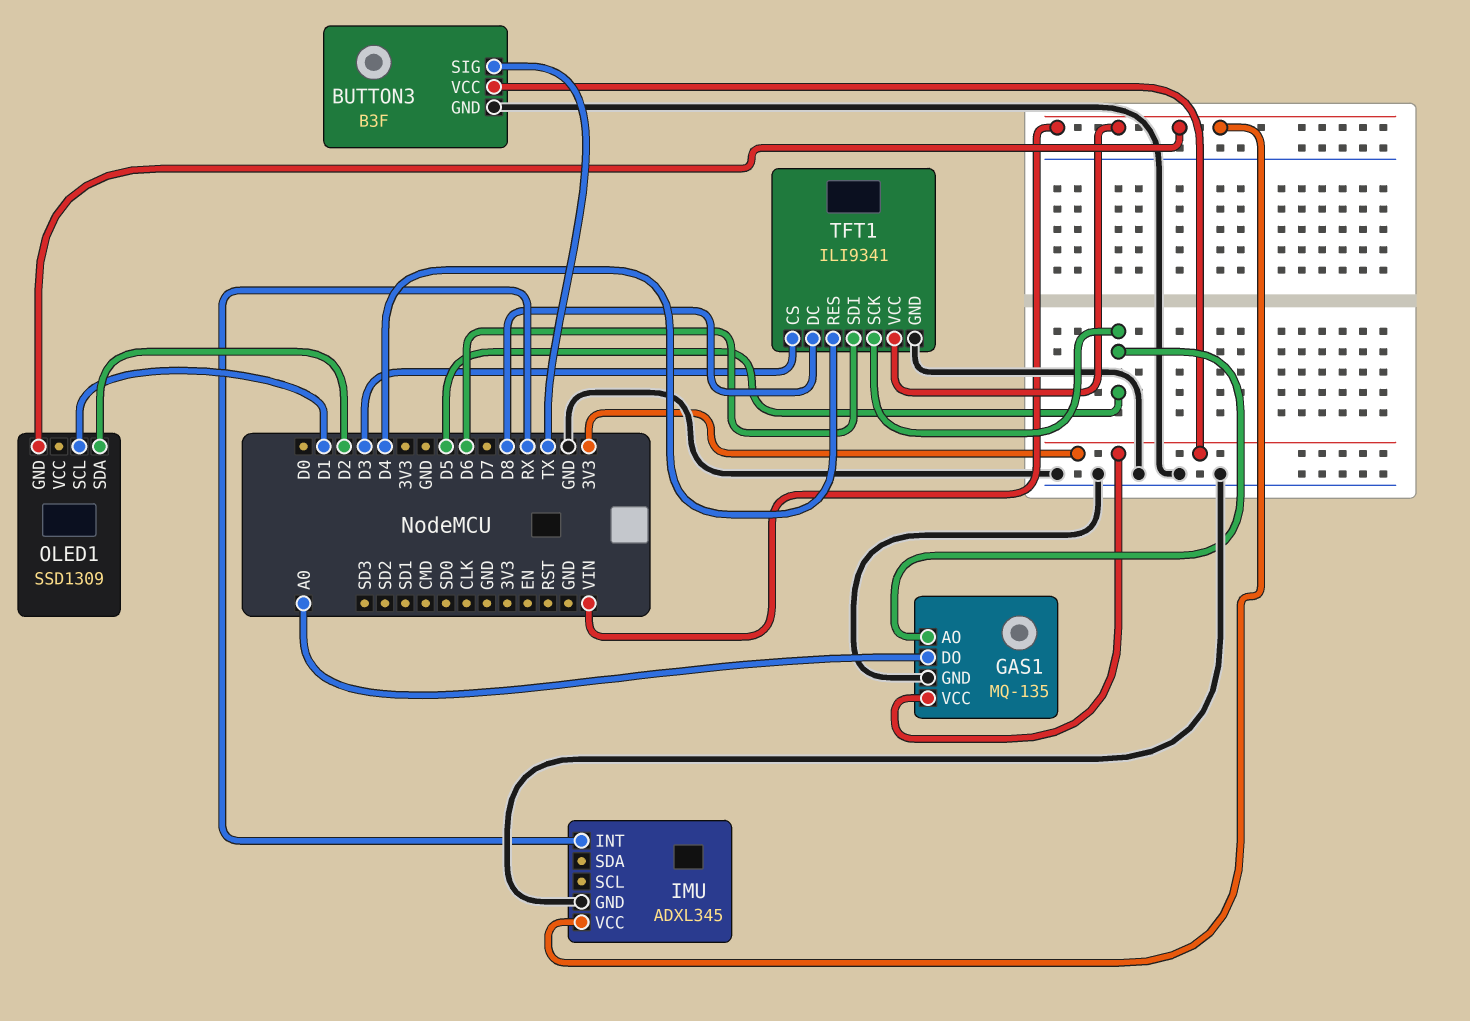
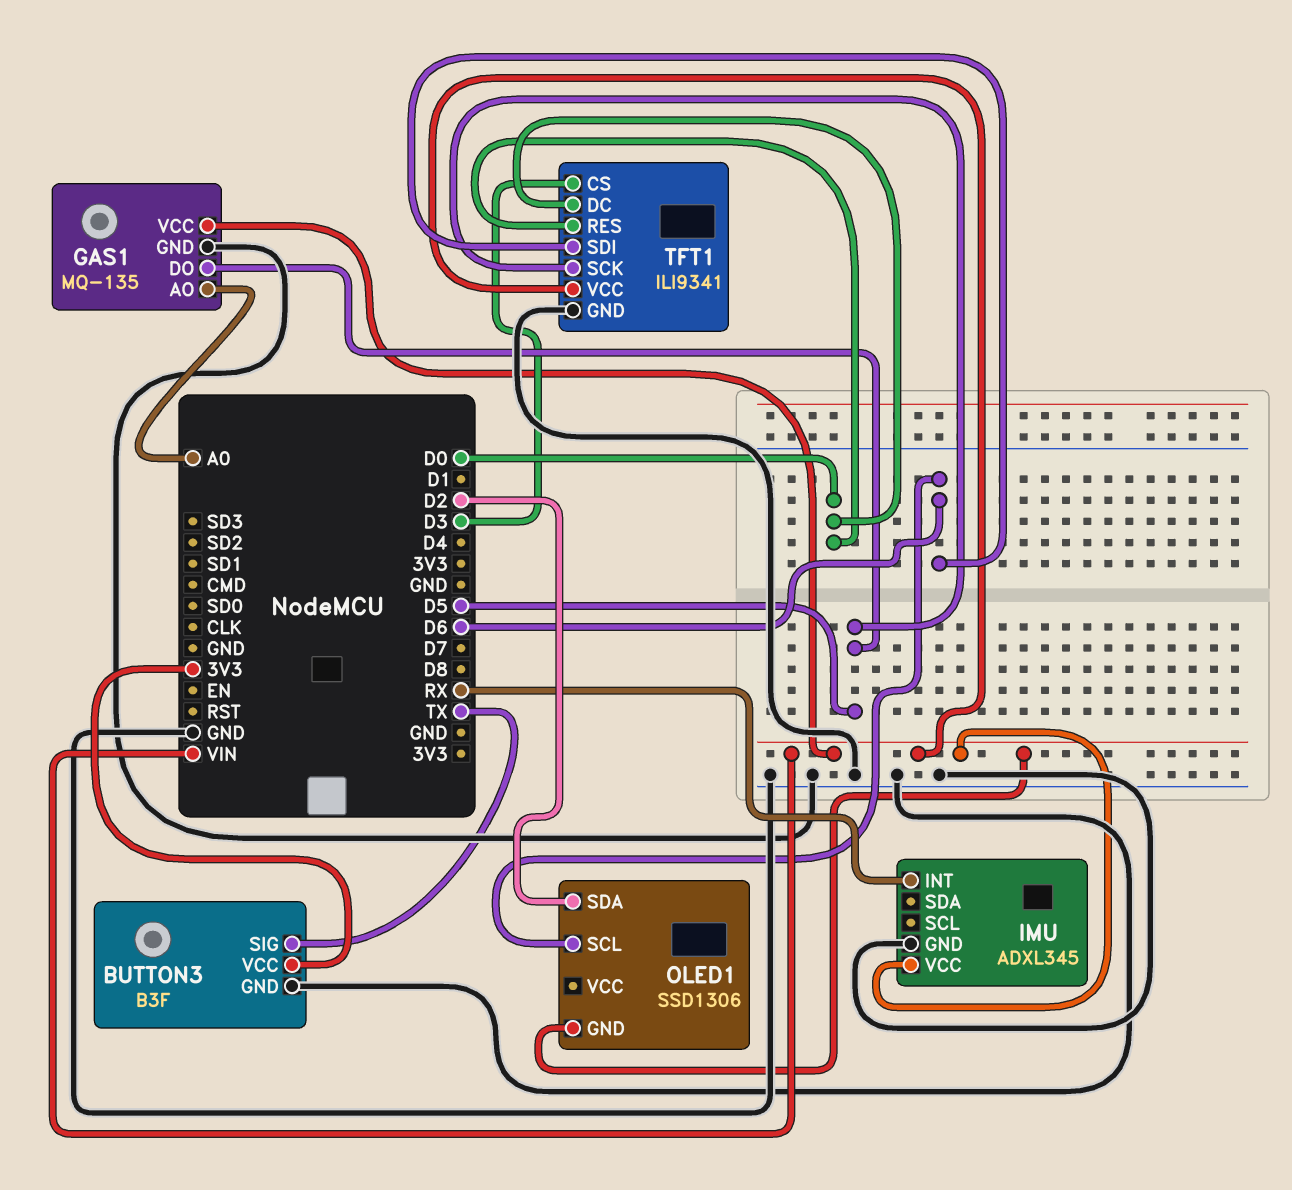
GAS1 pin AO: D5 -> A0
GAS1 pin DO: A0 -> D5
GAS1 pin VCC: 3V3 -> VIN
OLED1: SSD1309 -> SSD1306
OLED1 pin SCL: D1 -> D6
TFT1 pin DC: D8 -> D0
TFT1 pin RES: D4 -> D0

